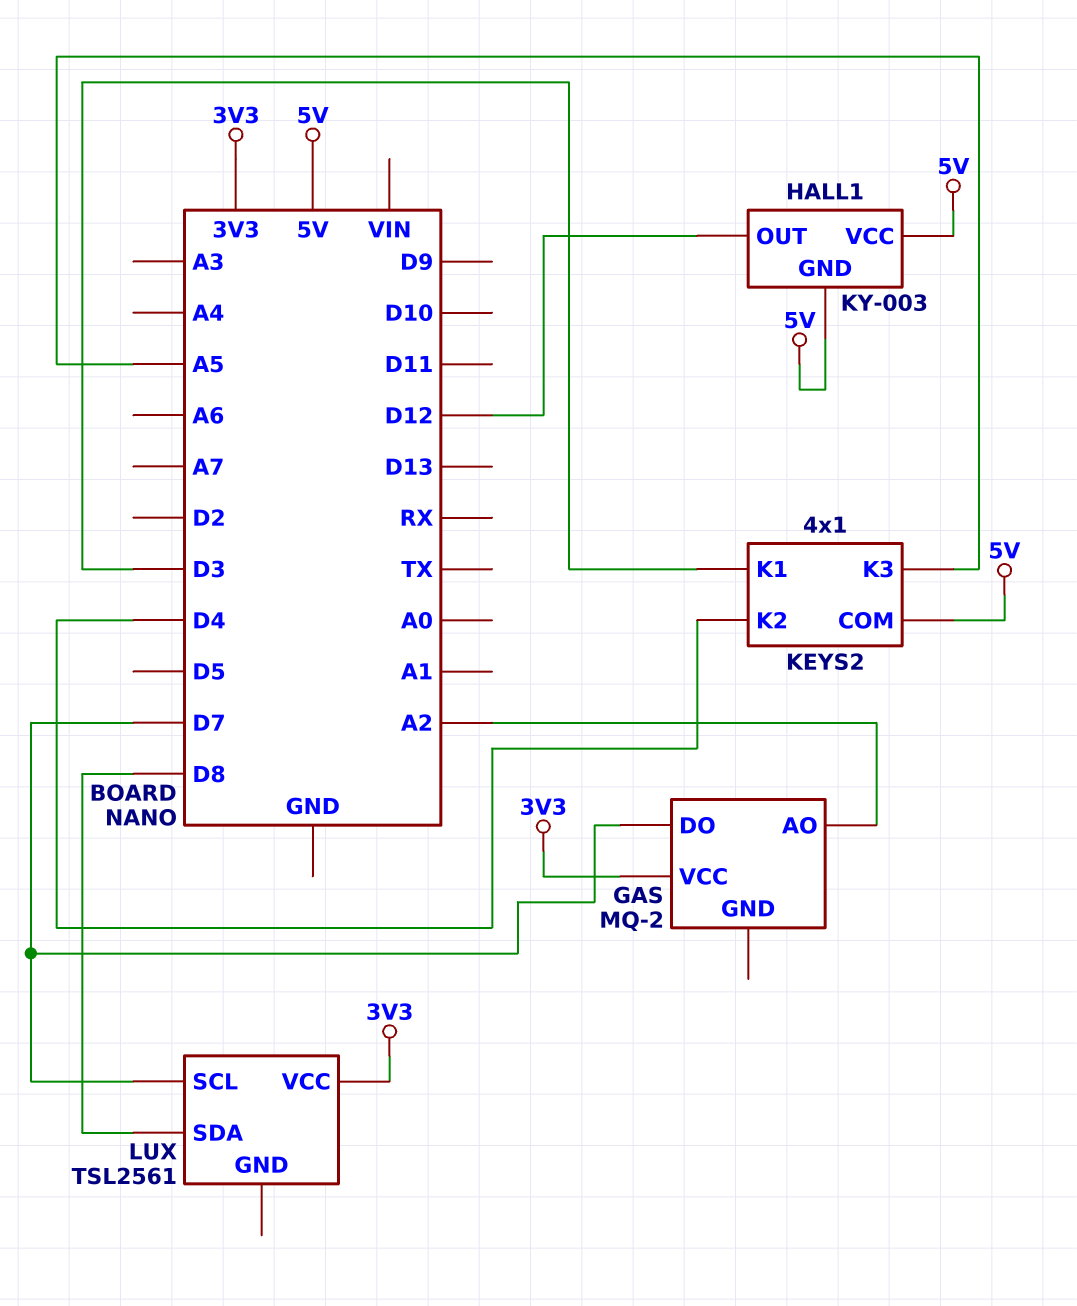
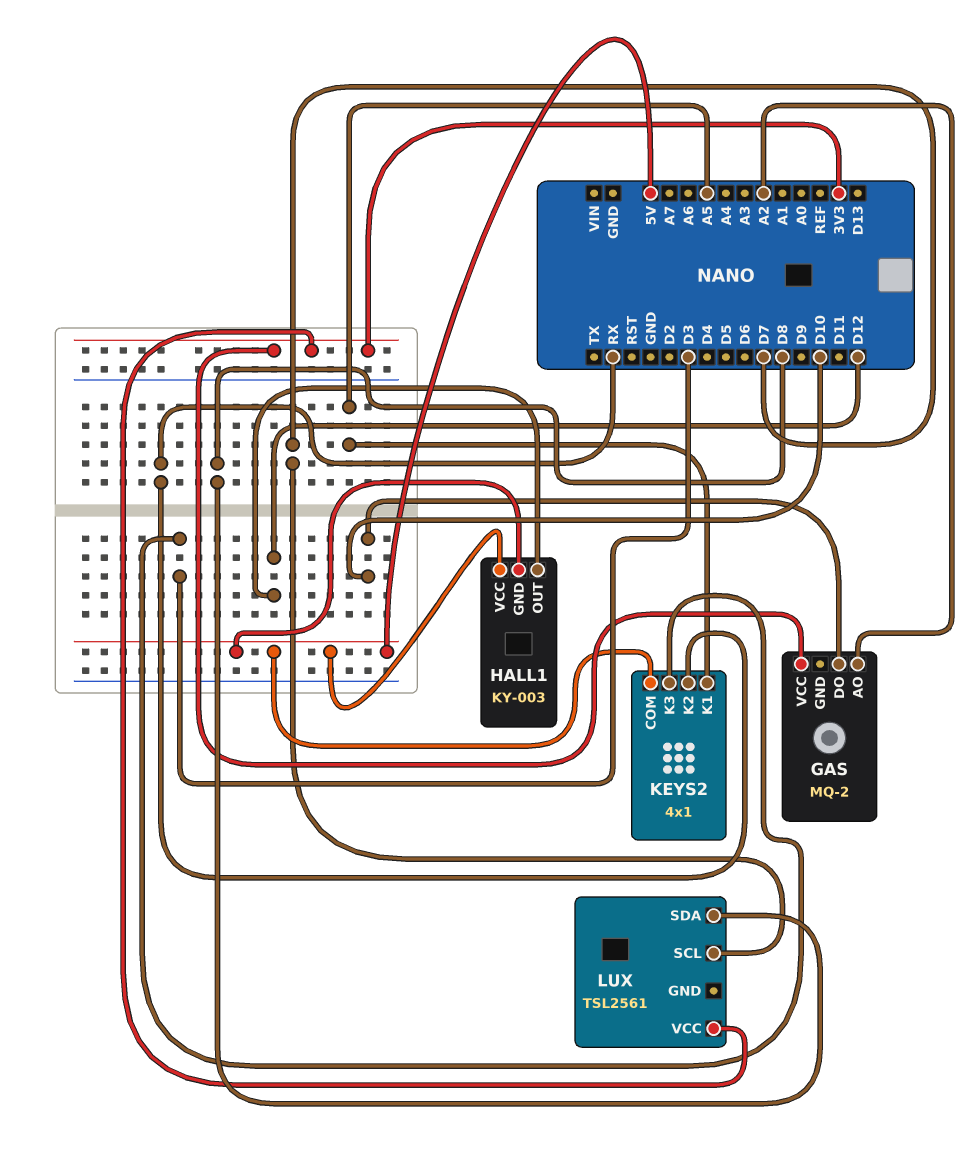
GAS pin DO: D7 -> D10
KEYS2 pin K1: D3 -> A5
KEYS2 pin K2: D4 -> RX
KEYS2 pin K3: A5 -> D3

